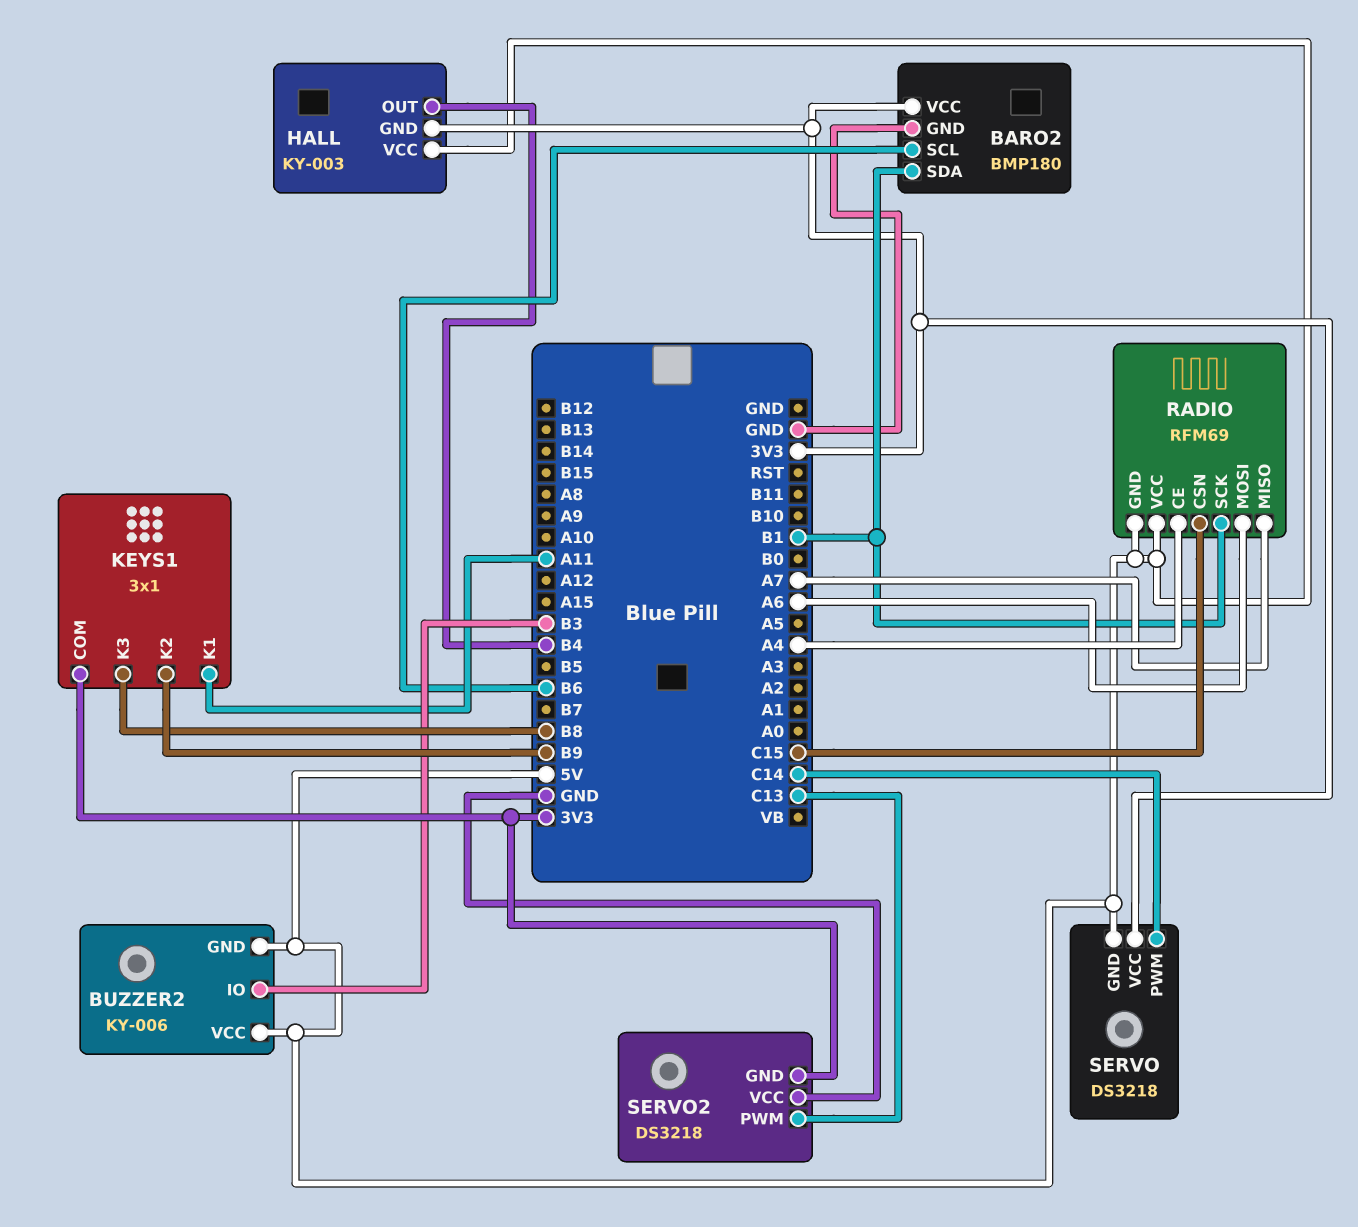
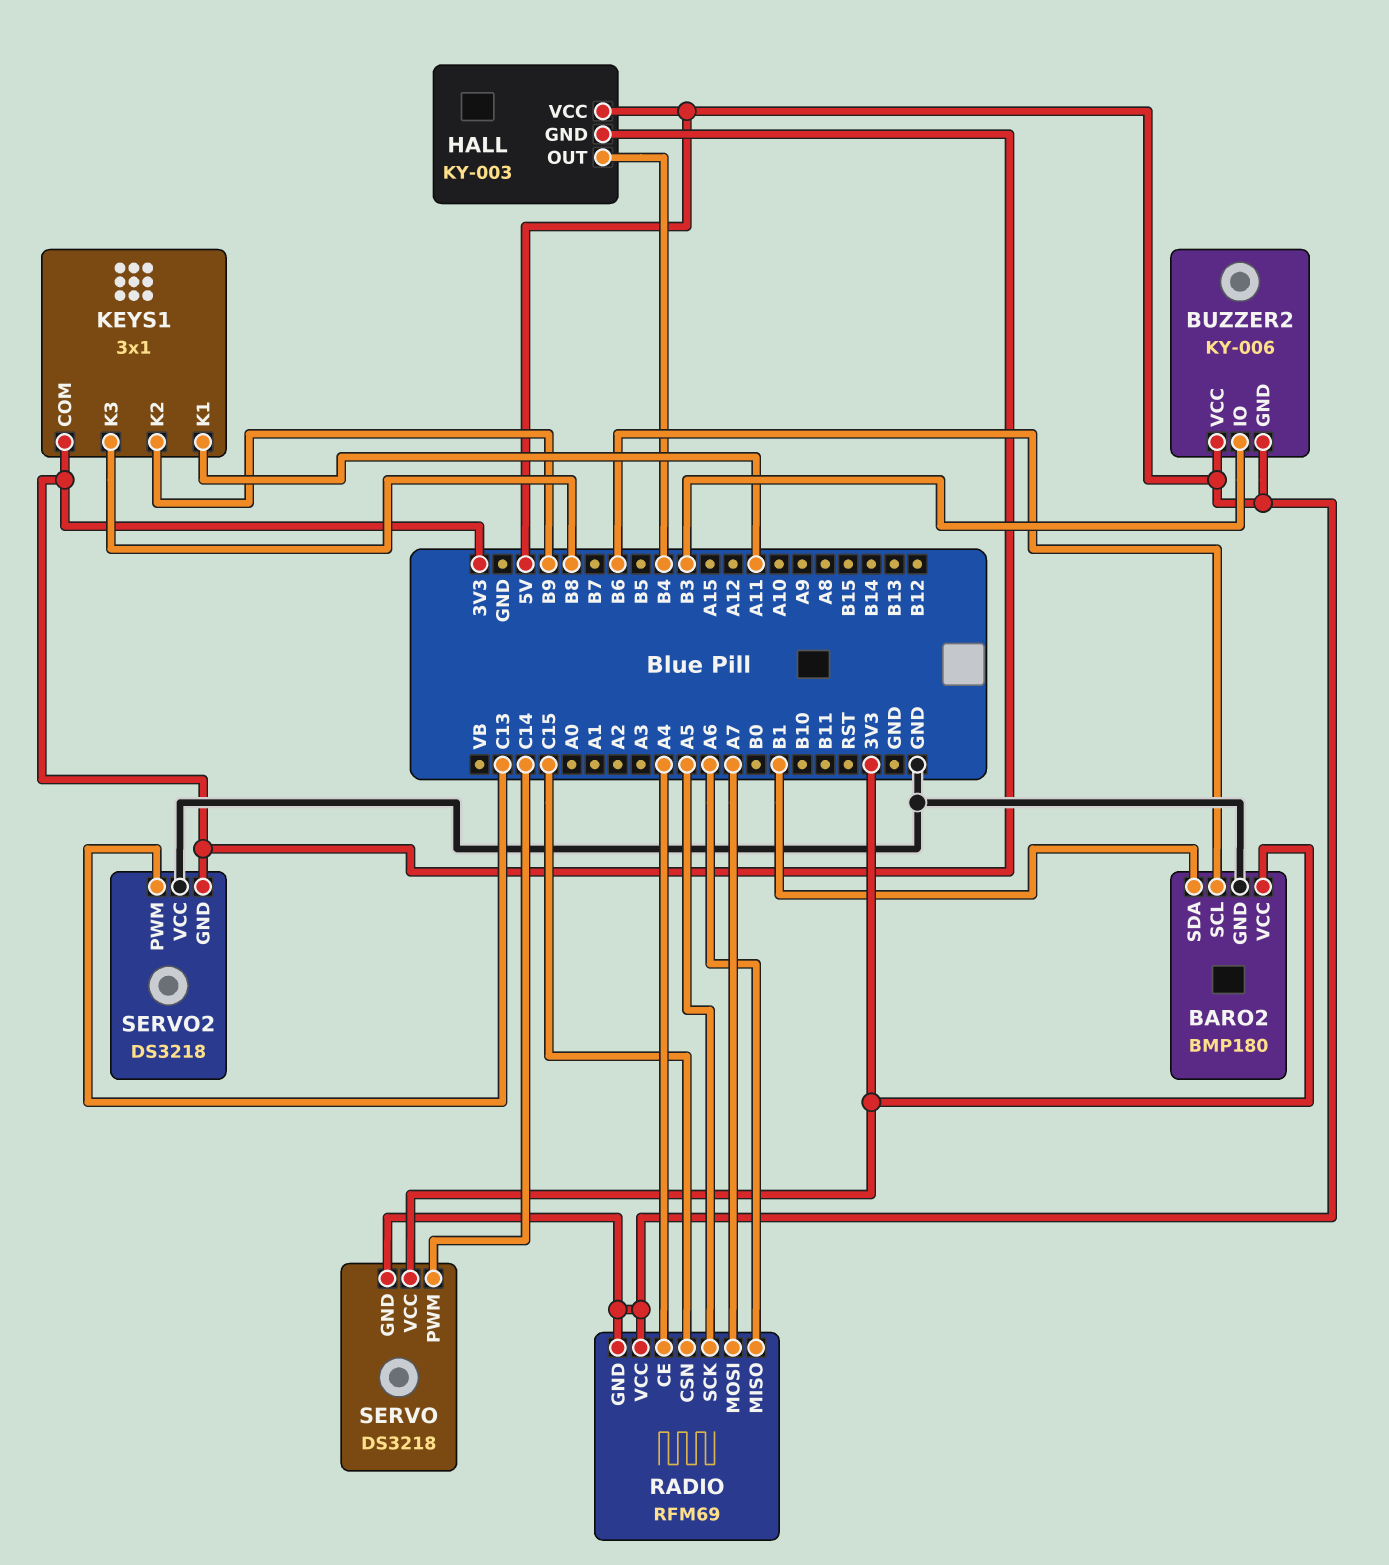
RADIO pin MISO: A7 -> A6
RADIO pin MOSI: A6 -> A7
RADIO pin SCK: B1 -> A5

